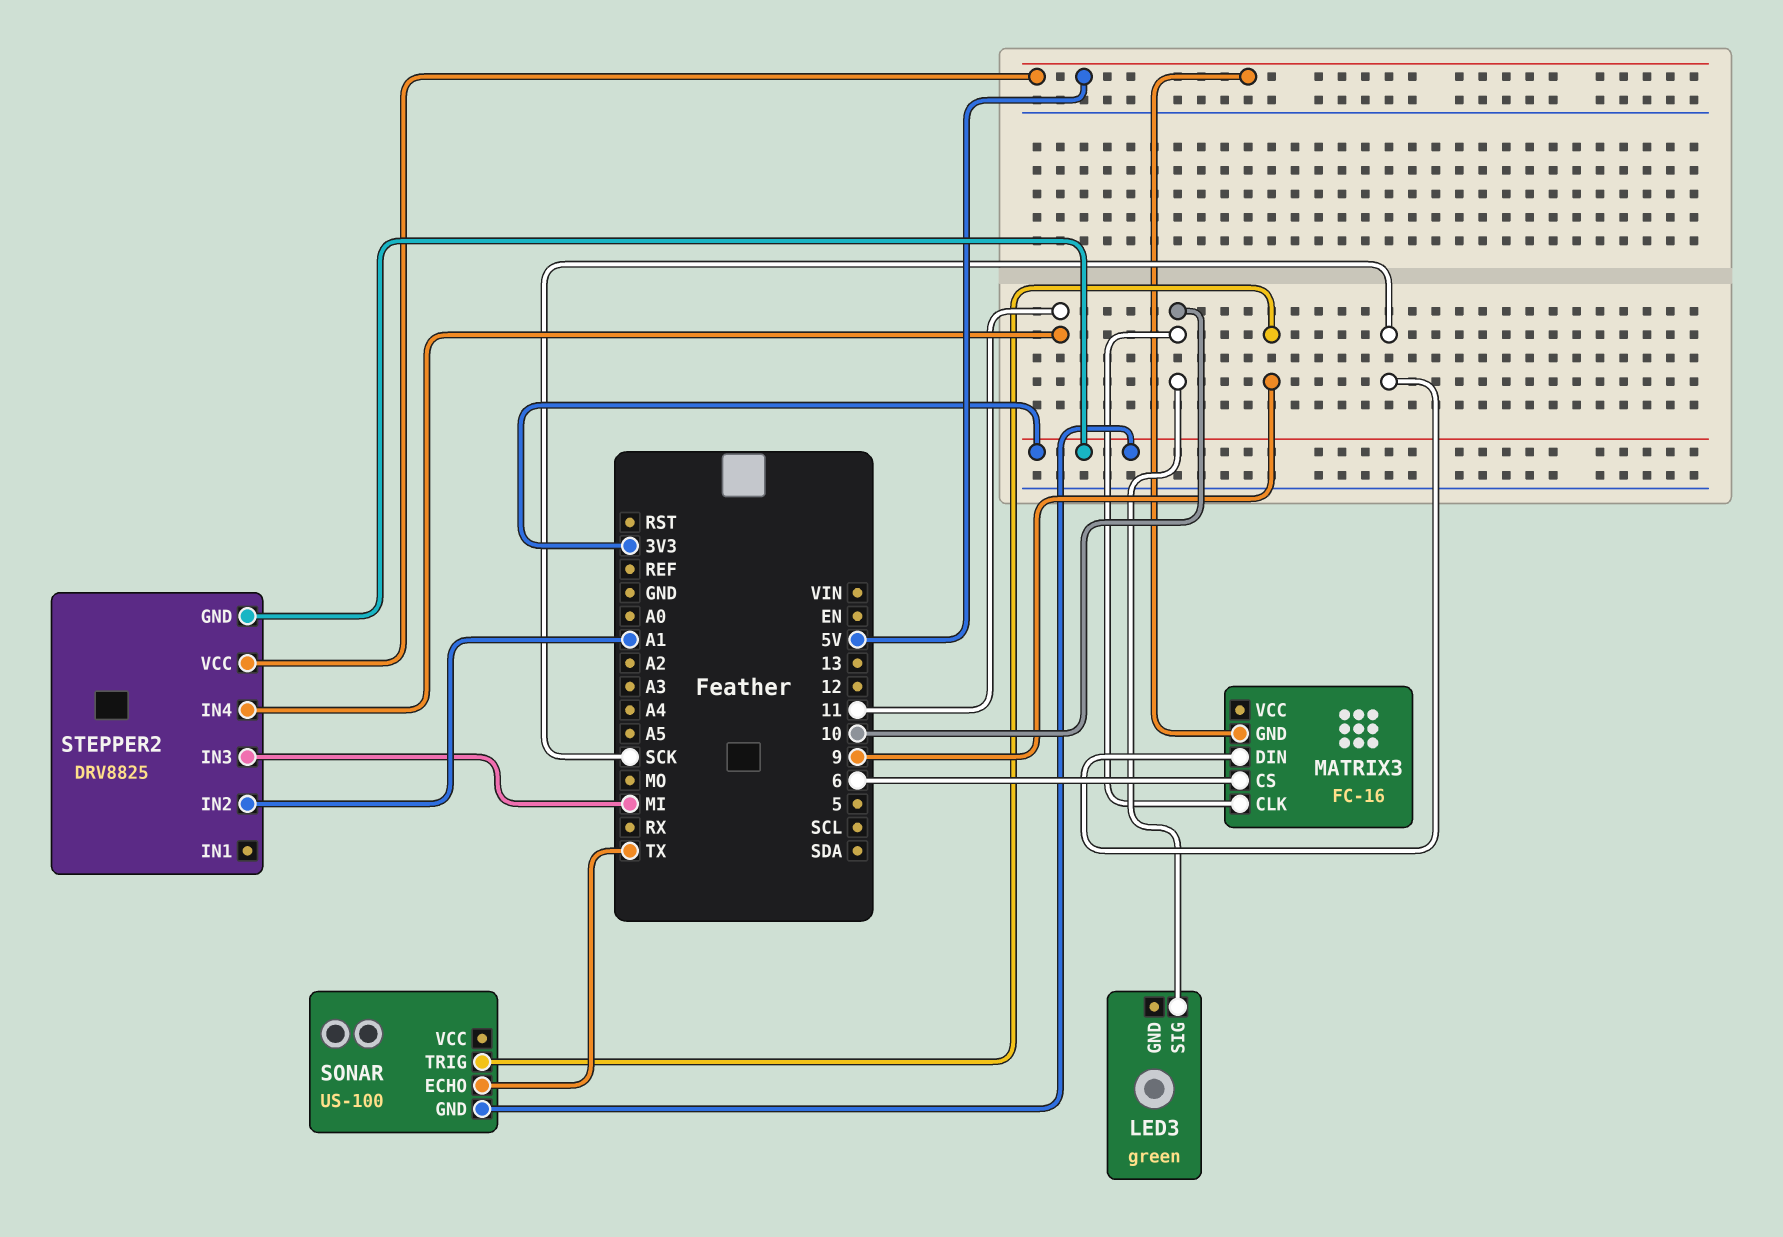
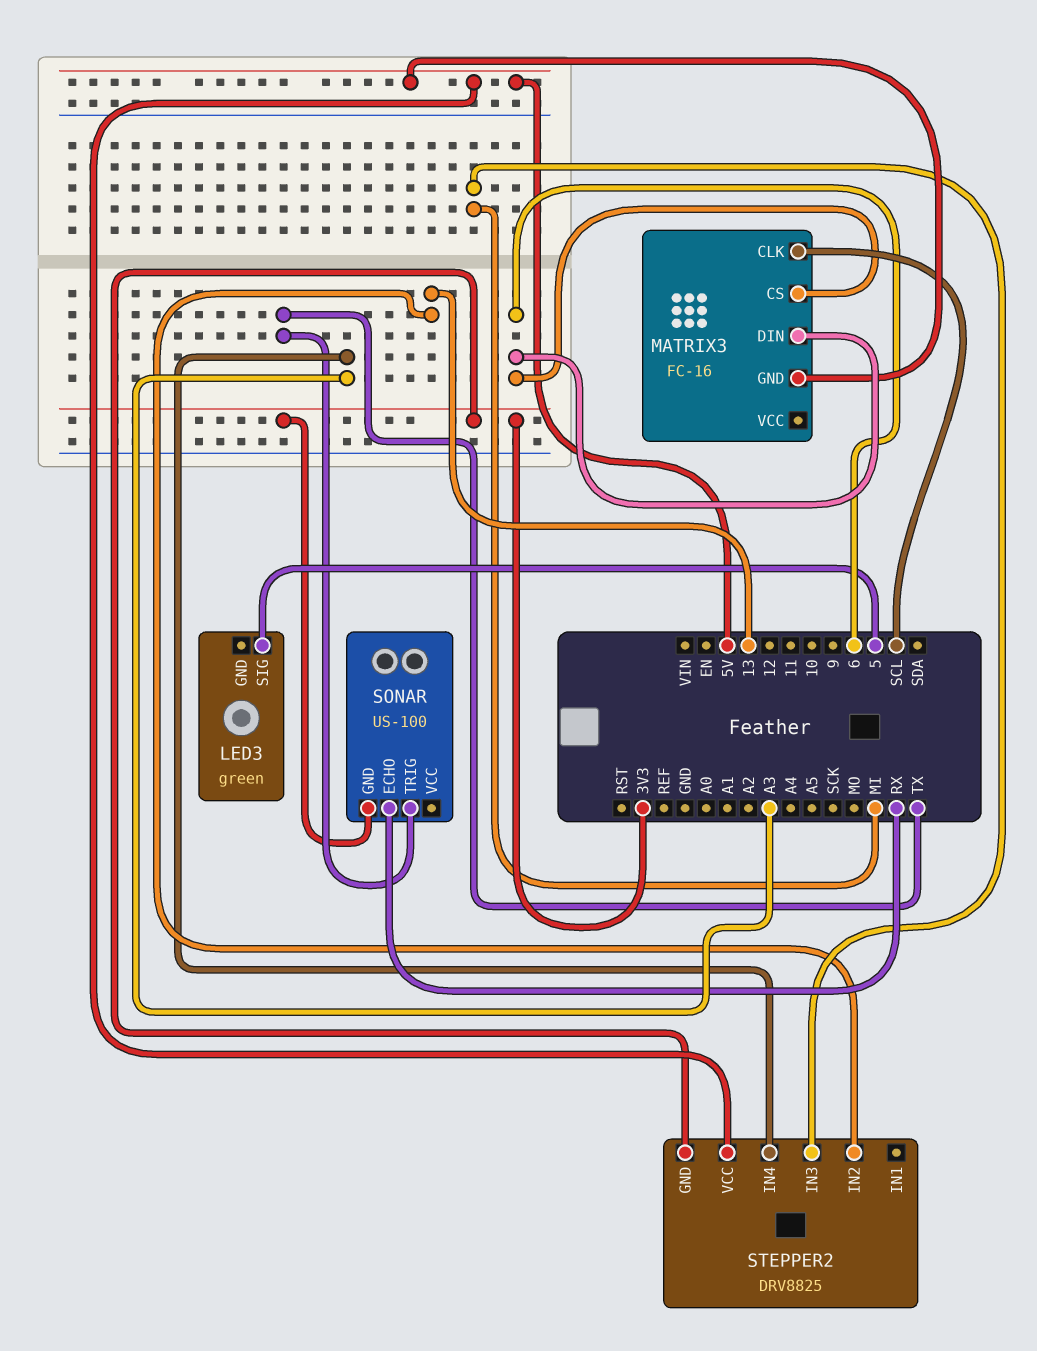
LED3 pin SIG: 10 -> 5
MATRIX3 pin CLK: 10 -> SCL
MATRIX3 pin DIN: SCK -> 6
SONAR pin ECHO: TX -> RX
SONAR pin TRIG: 9 -> TX
STEPPER2 pin IN2: A1 -> 13
STEPPER2 pin IN4: 11 -> A3

